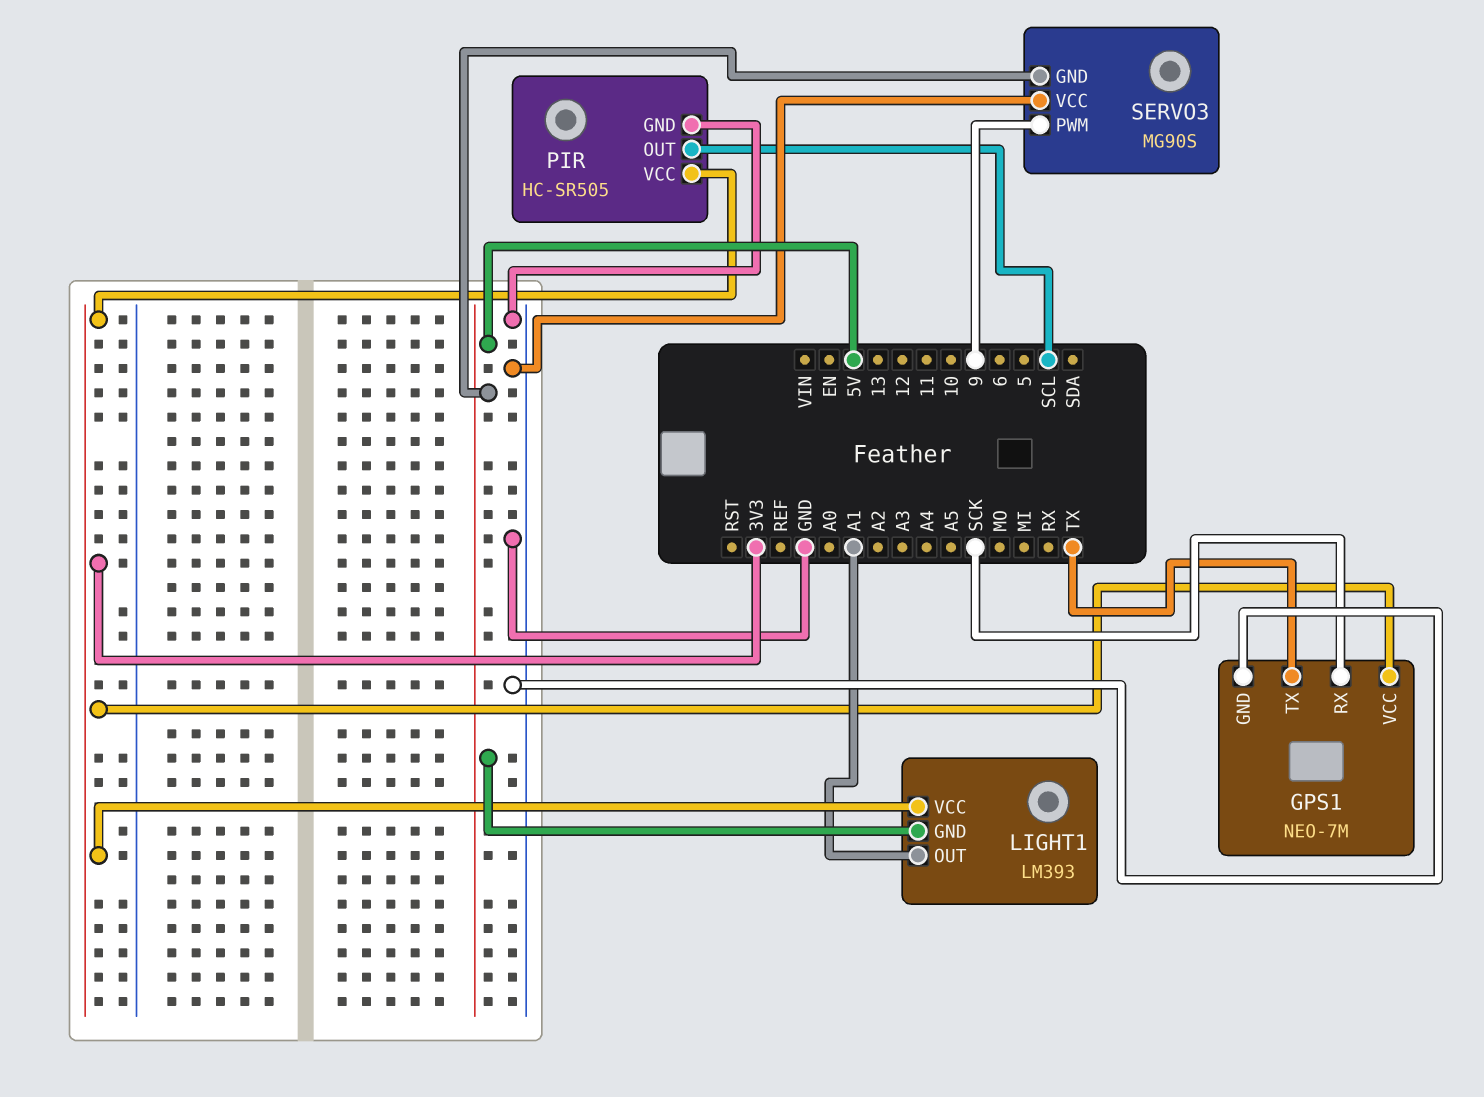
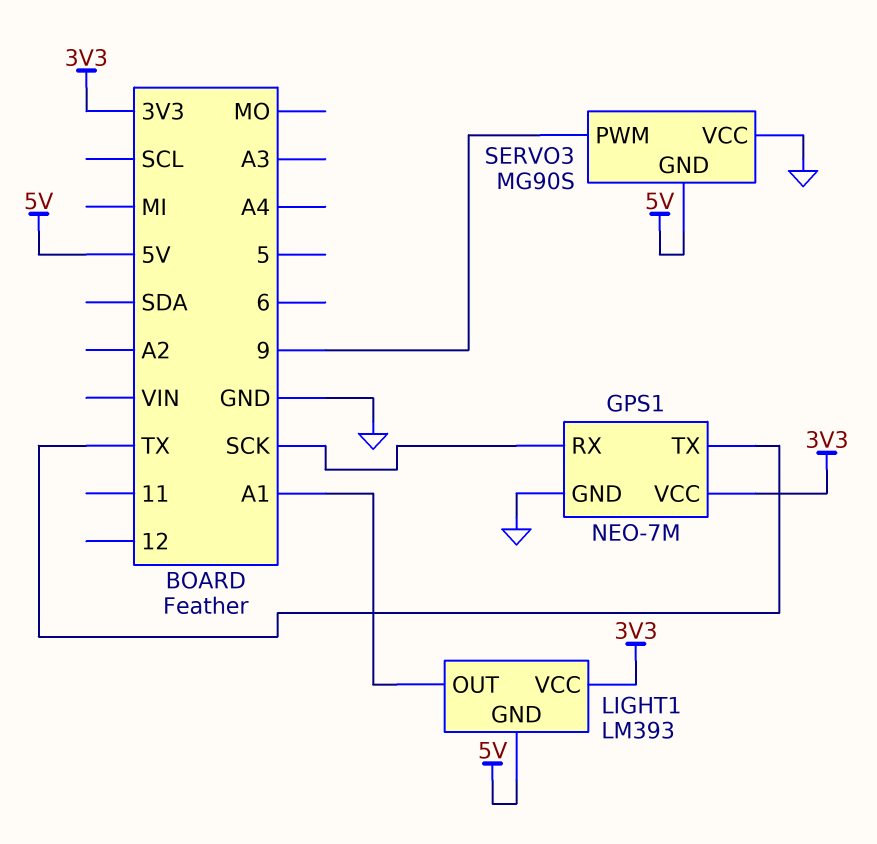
PIR: HC-SR505 -> none
PIR pin GND: GND -> none
PIR pin OUT: SCL -> none
PIR pin VCC: 3V3 -> none

